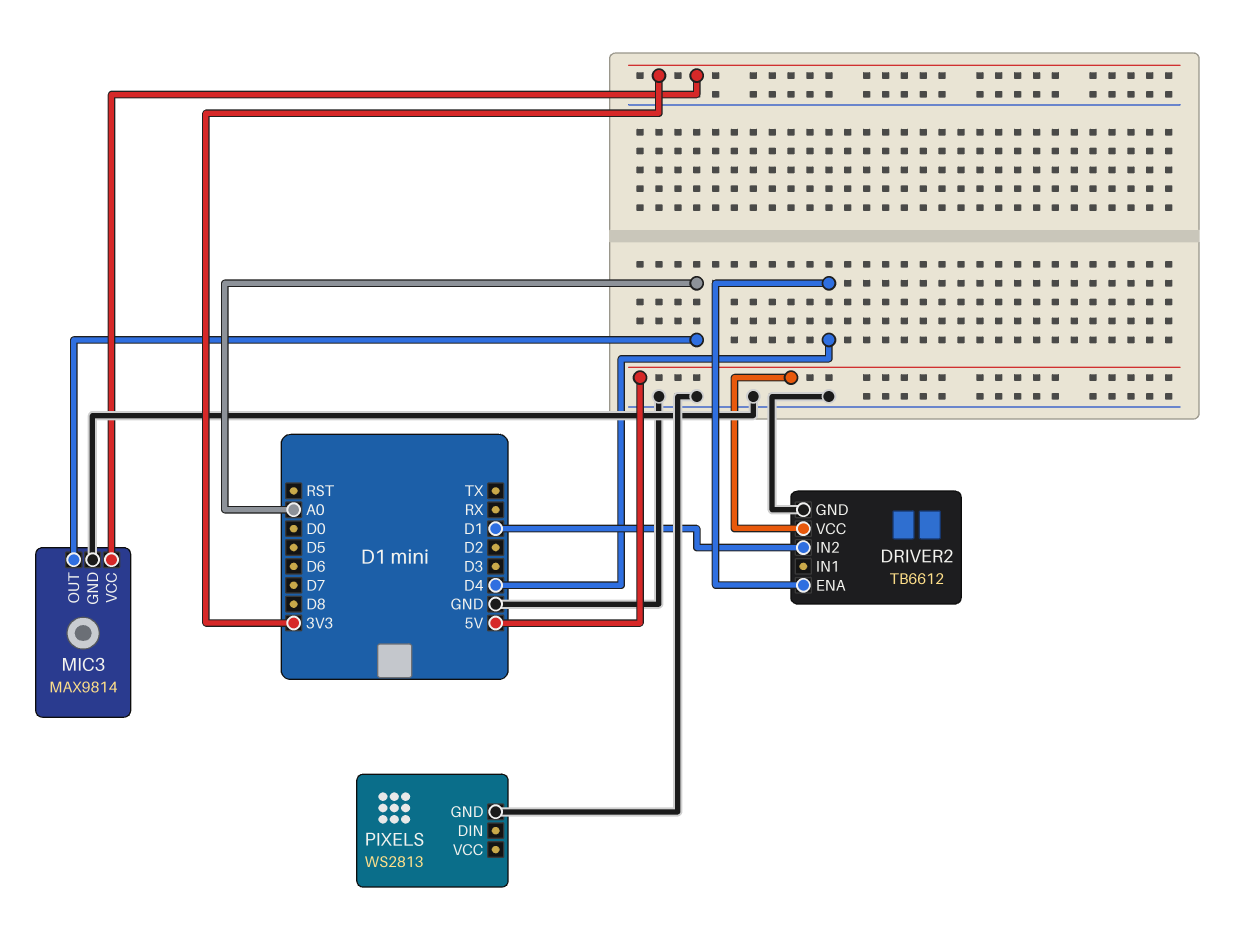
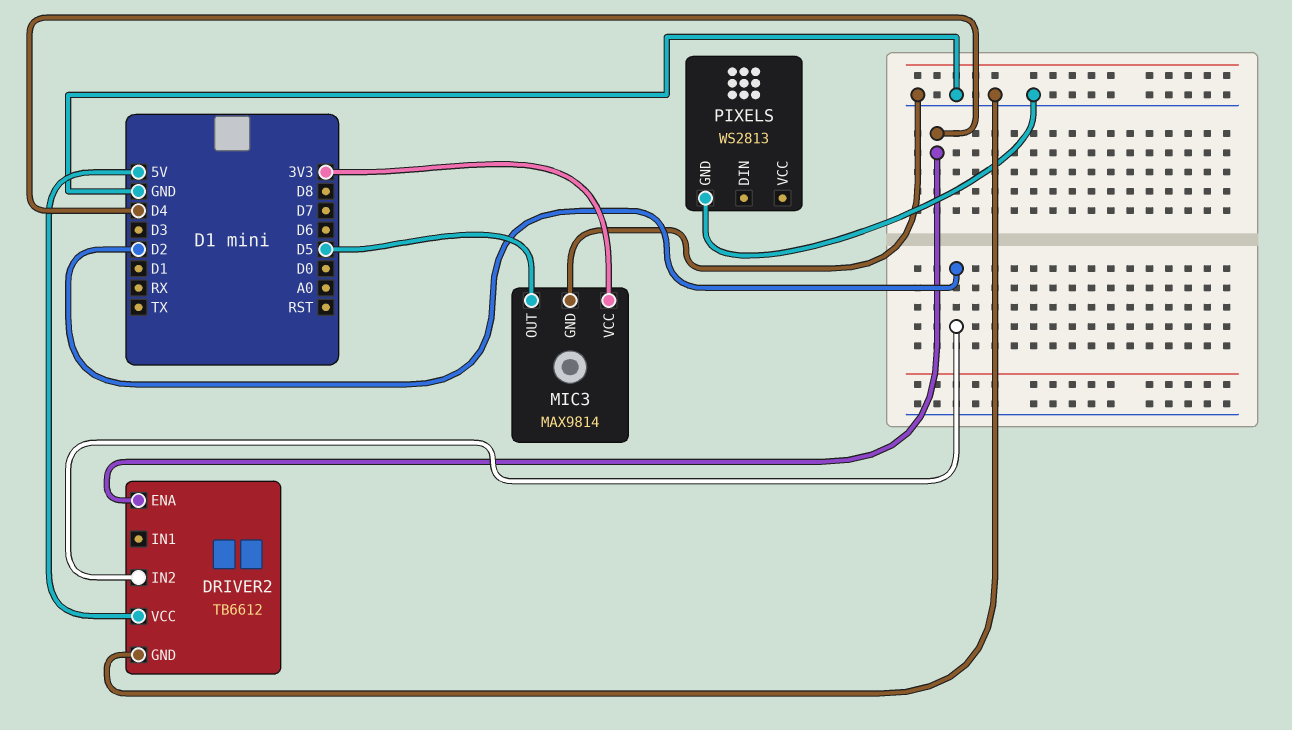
DRIVER2 pin IN2: D1 -> D2
MIC3 pin OUT: A0 -> D5

